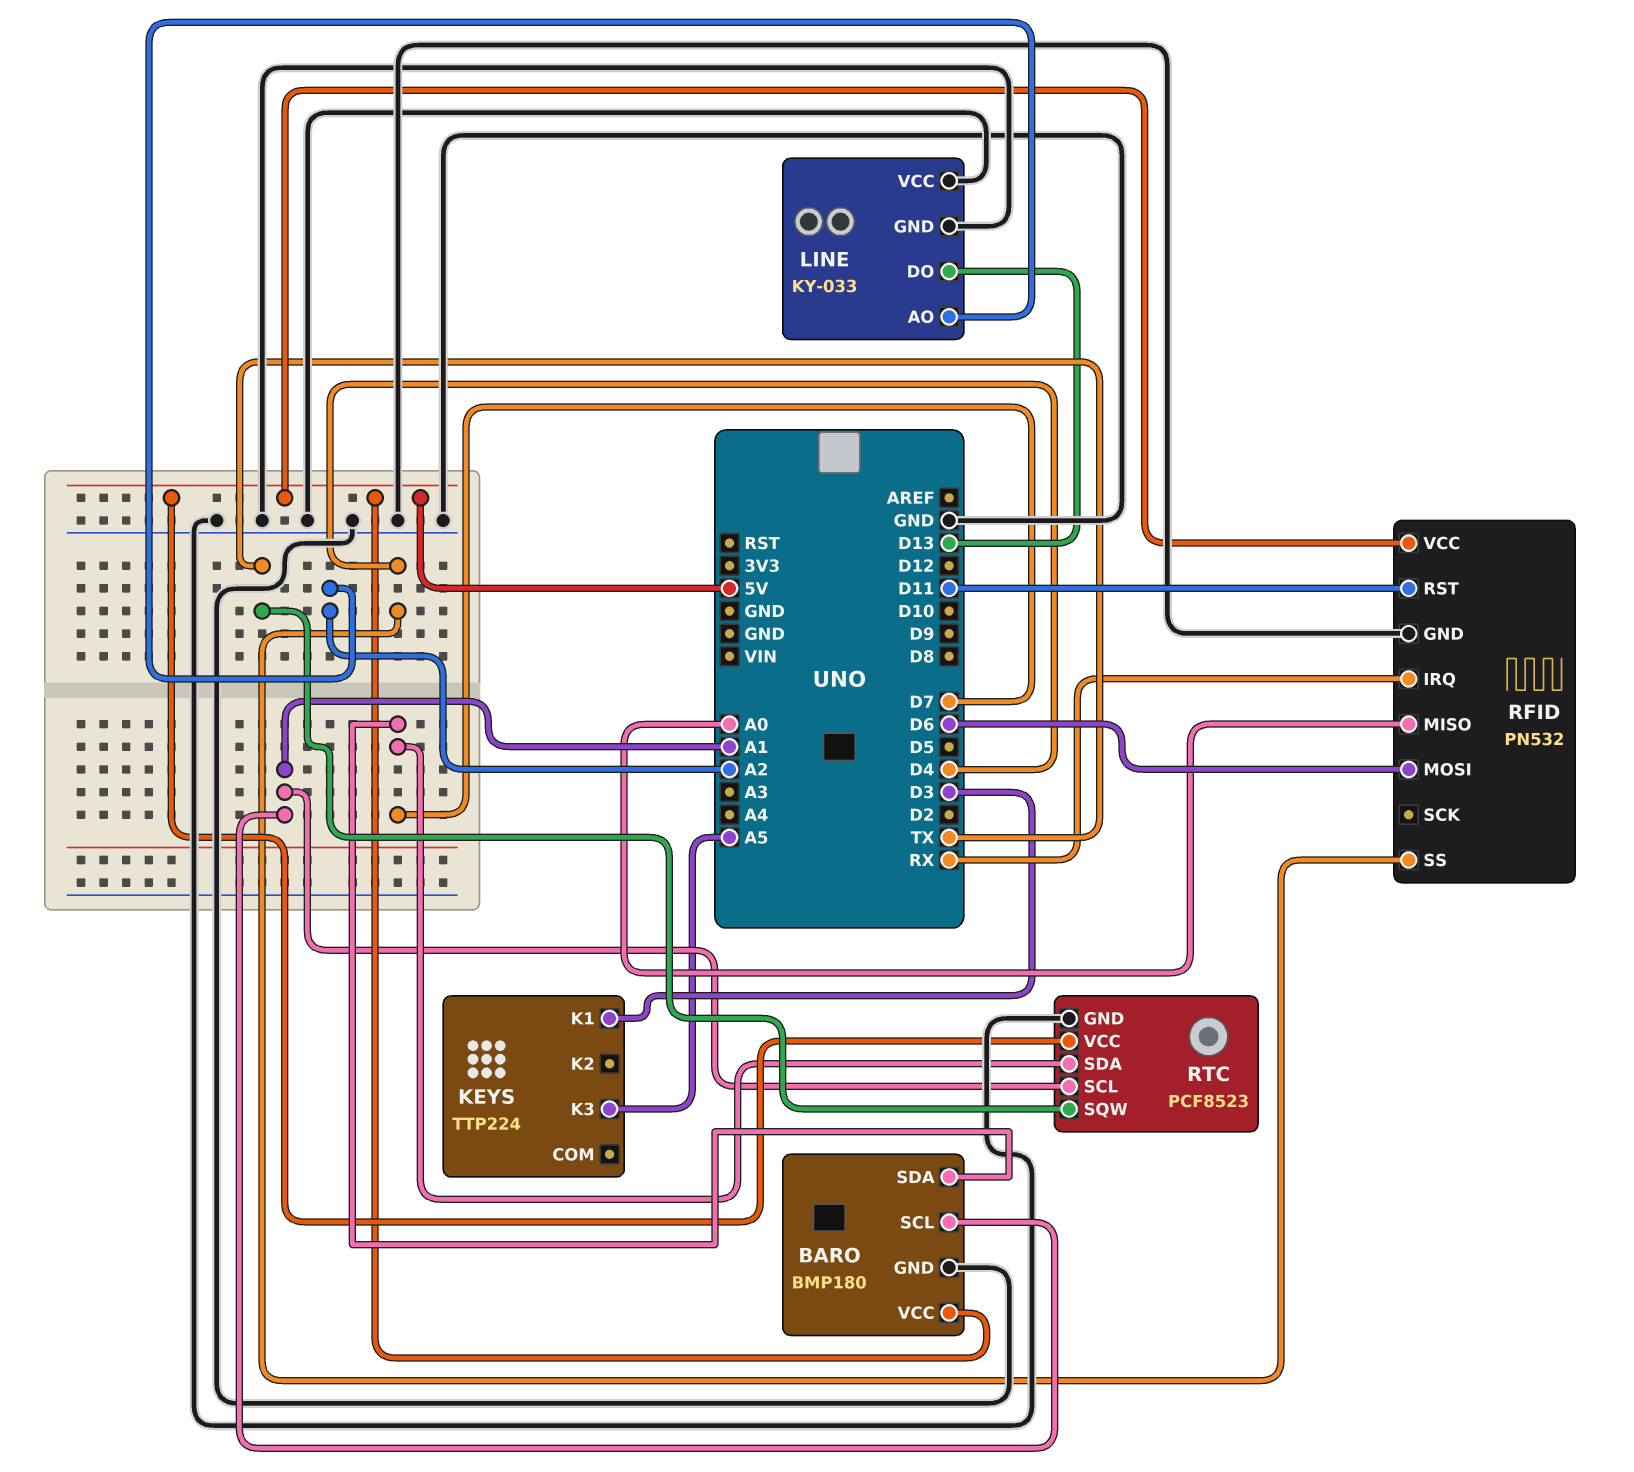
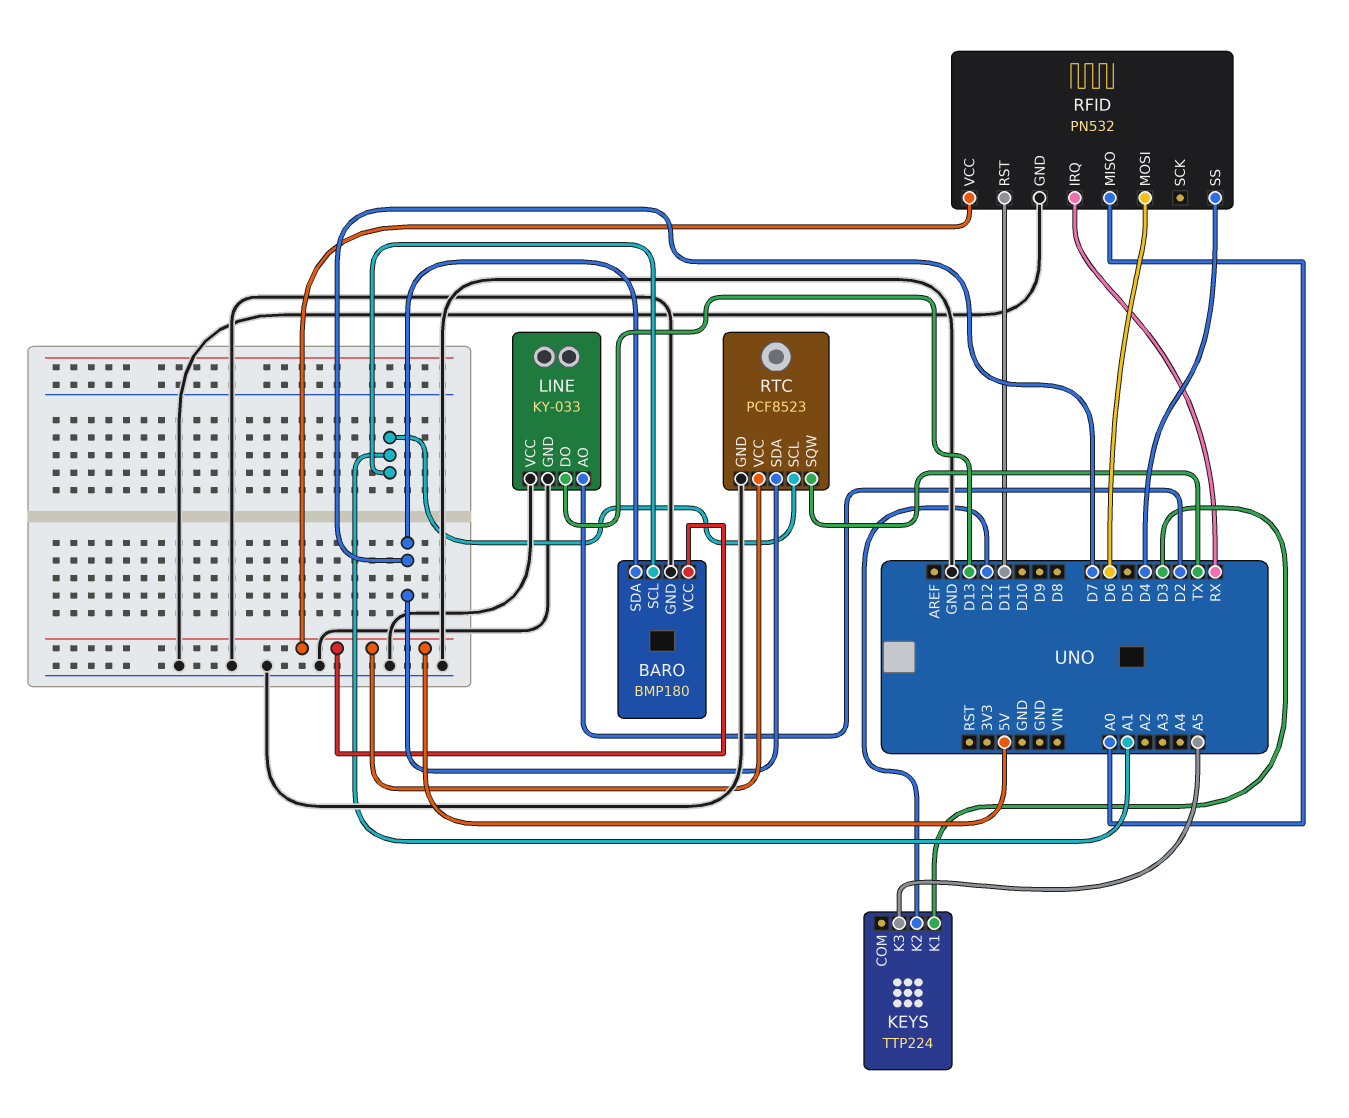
KEYS pin K2: none -> D12
LINE pin AO: A2 -> D2

